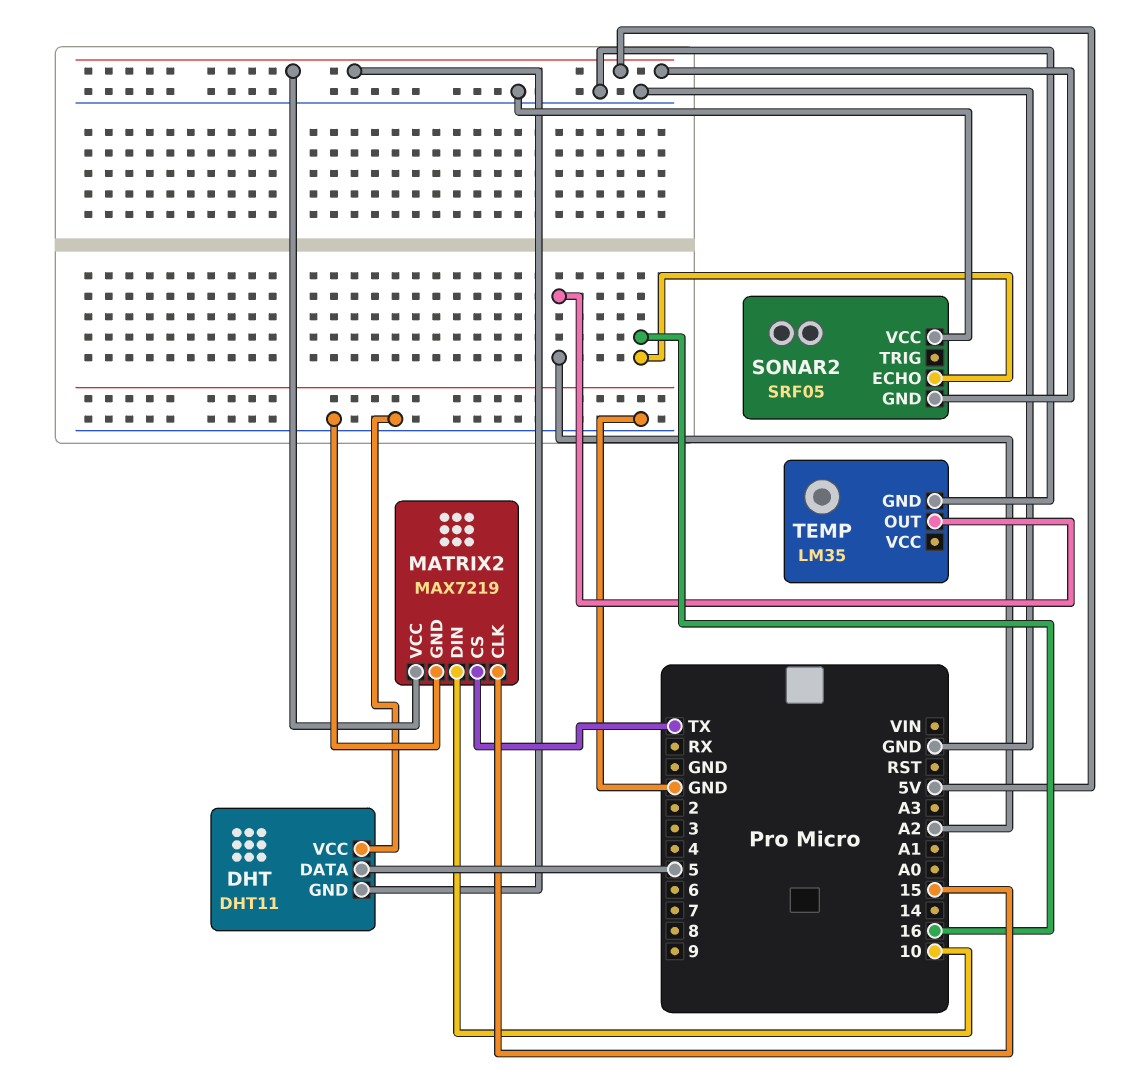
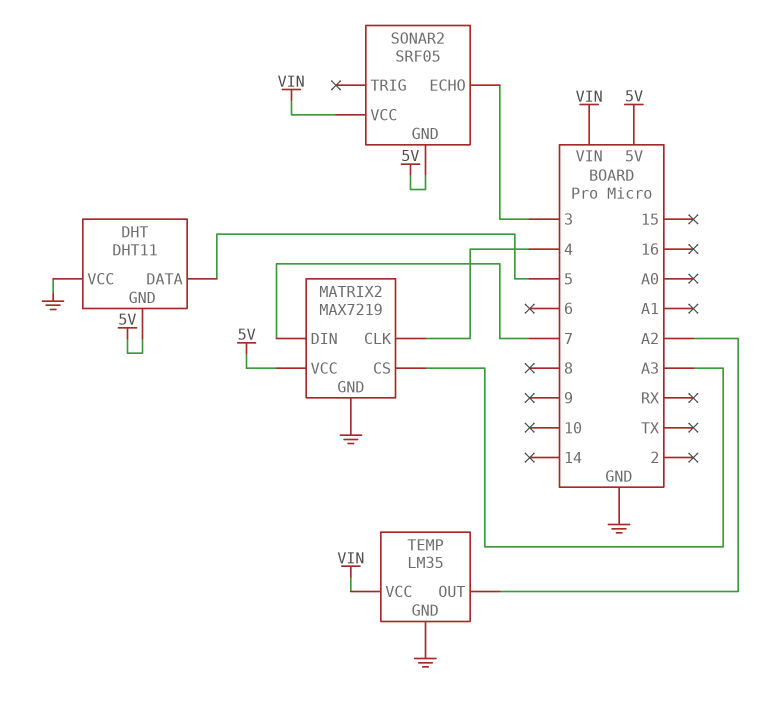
MATRIX2 pin CLK: 15 -> 4
MATRIX2 pin CS: TX -> A3
MATRIX2 pin DIN: 10 -> 7
SONAR2 pin ECHO: 16 -> 3
SONAR2 pin VCC: GND -> VIN
TEMP pin VCC: none -> VIN

